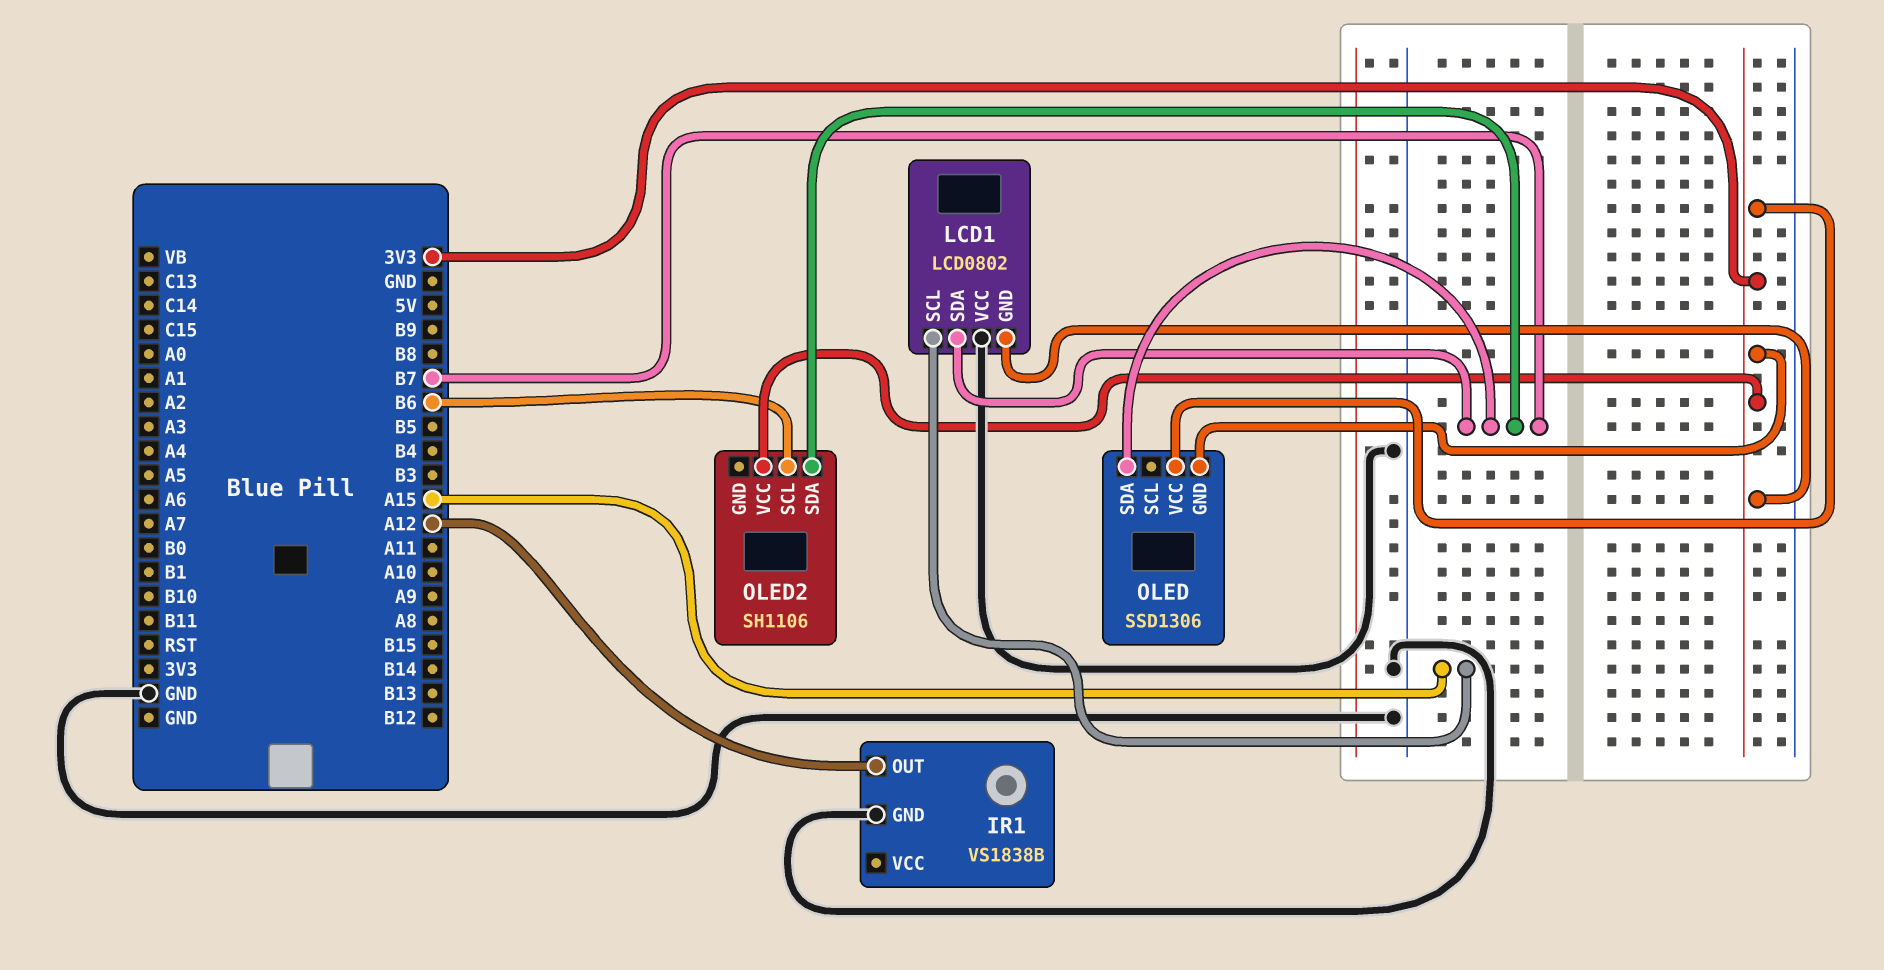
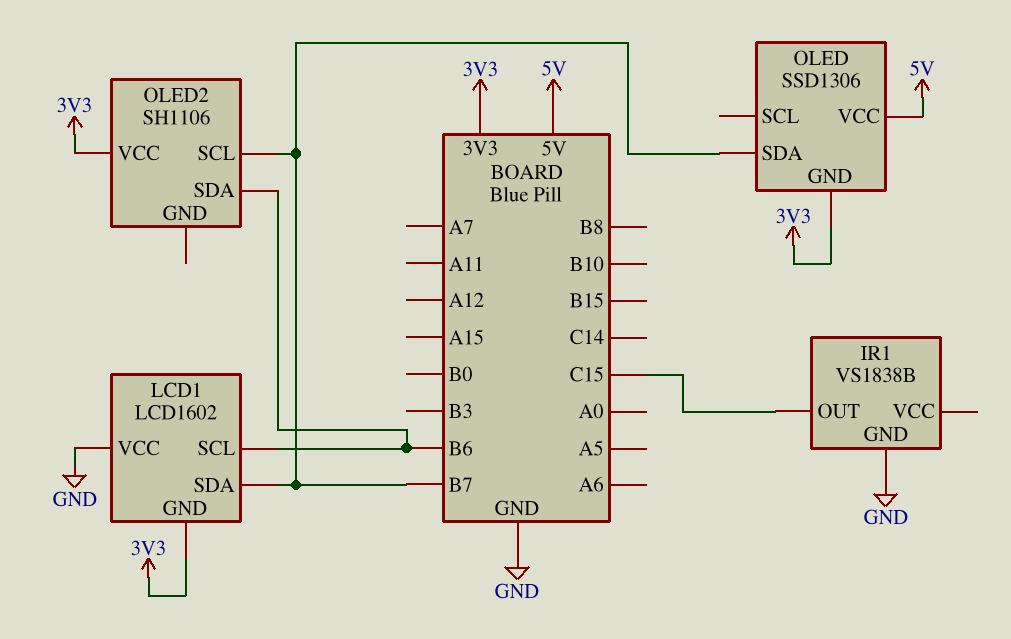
IR1 pin OUT: A12 -> C15
LCD1: LCD0802 -> LCD1602
LCD1 pin SCL: A15 -> B6
OLED pin VCC: 3V3 -> 5V
OLED2 pin SCL: B6 -> B7
OLED2 pin SDA: B7 -> B6

